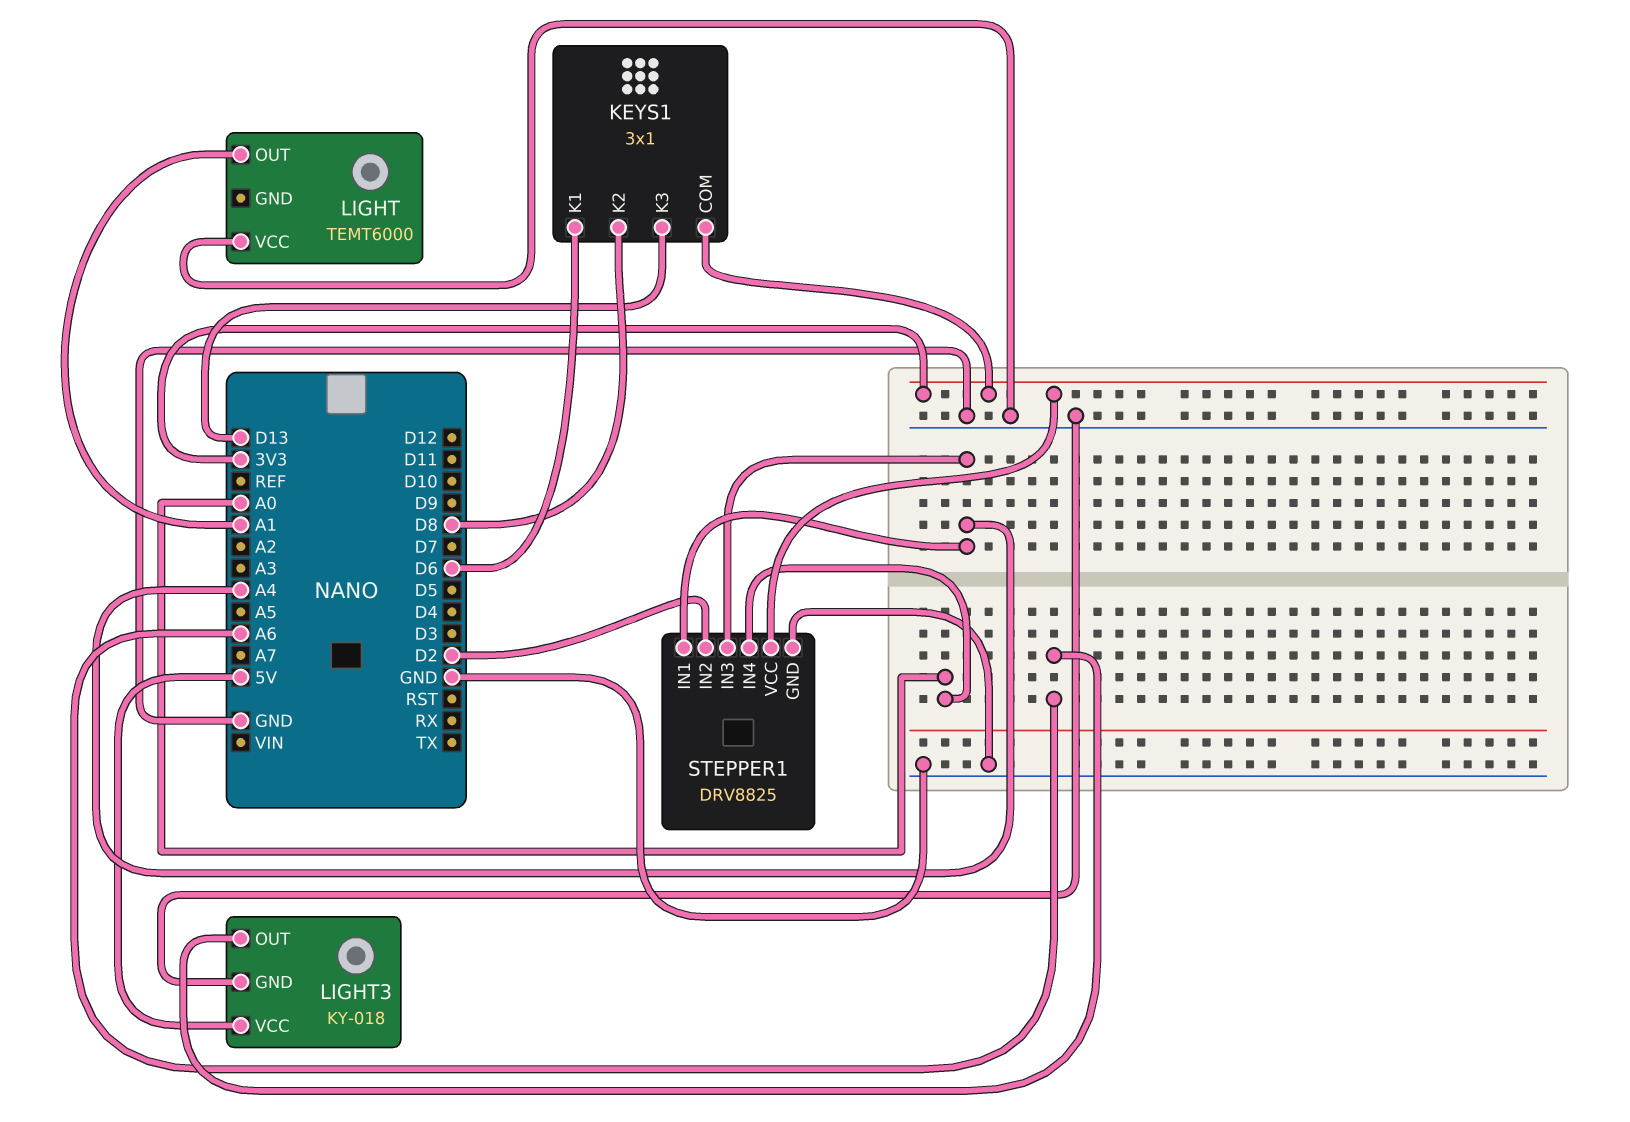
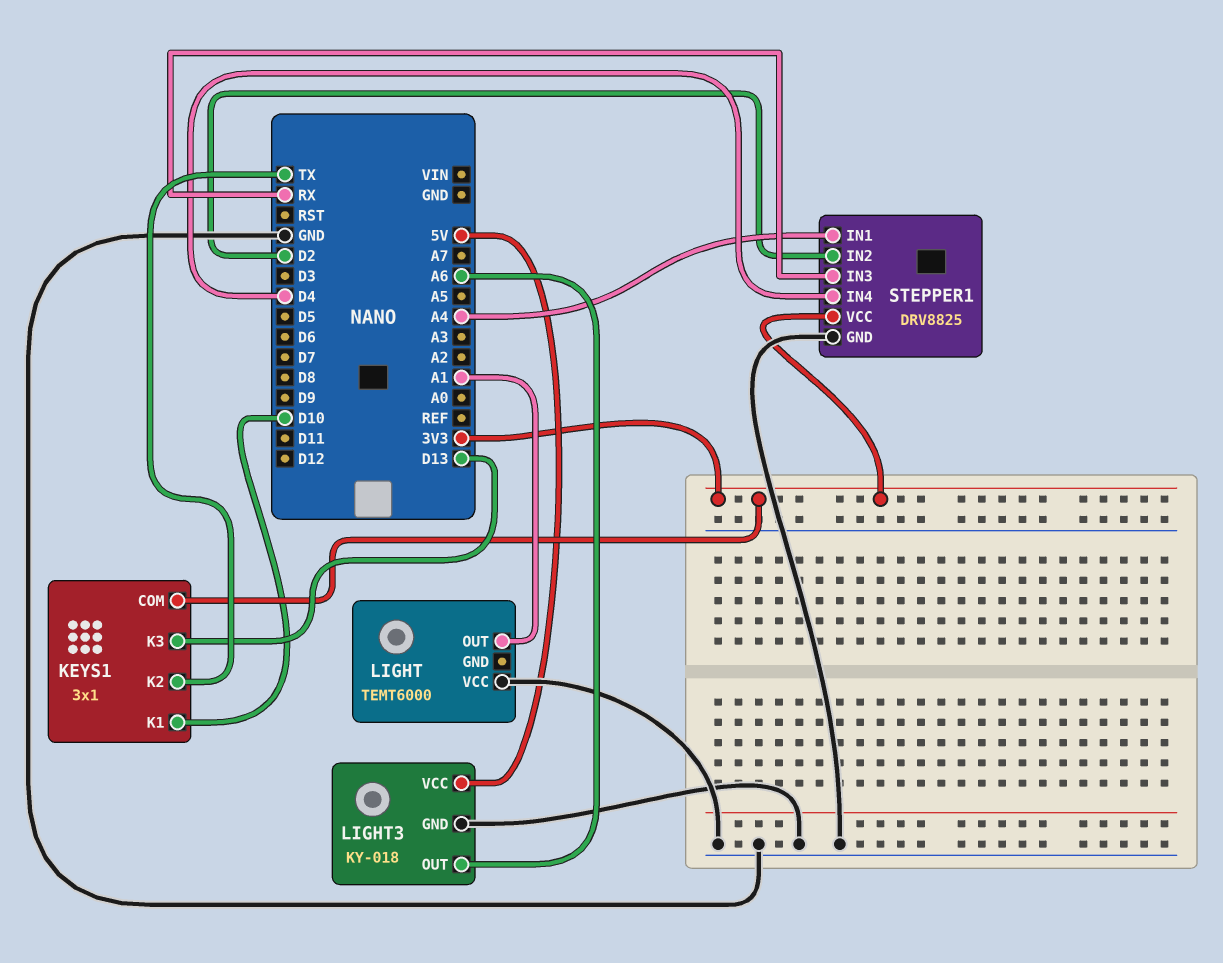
KEYS1 pin K1: D6 -> D10
KEYS1 pin K2: D8 -> TX
STEPPER1 pin IN3: A4 -> RX
STEPPER1 pin IN4: A0 -> D4

